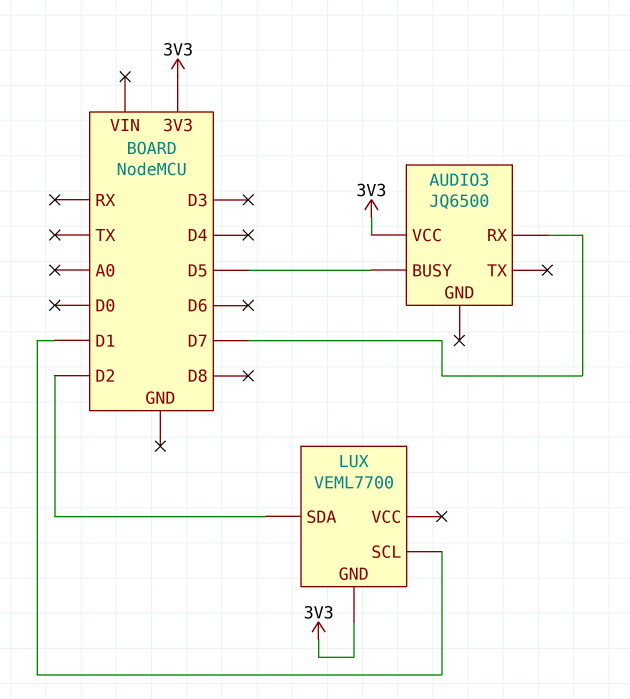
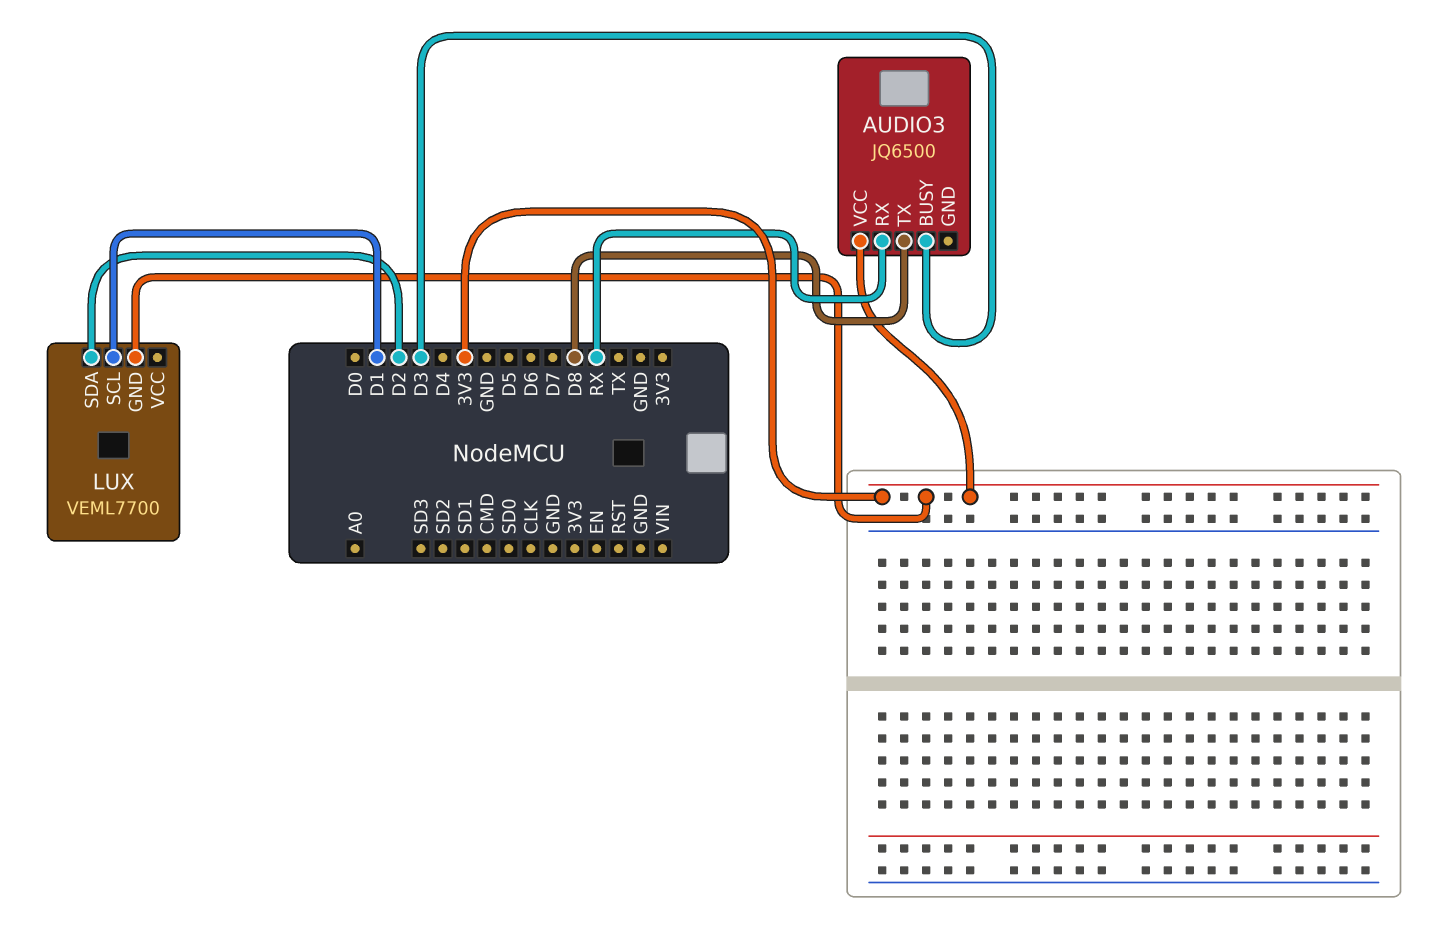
AUDIO3 pin BUSY: D5 -> D3
AUDIO3 pin RX: D7 -> RX
AUDIO3 pin TX: none -> D8

